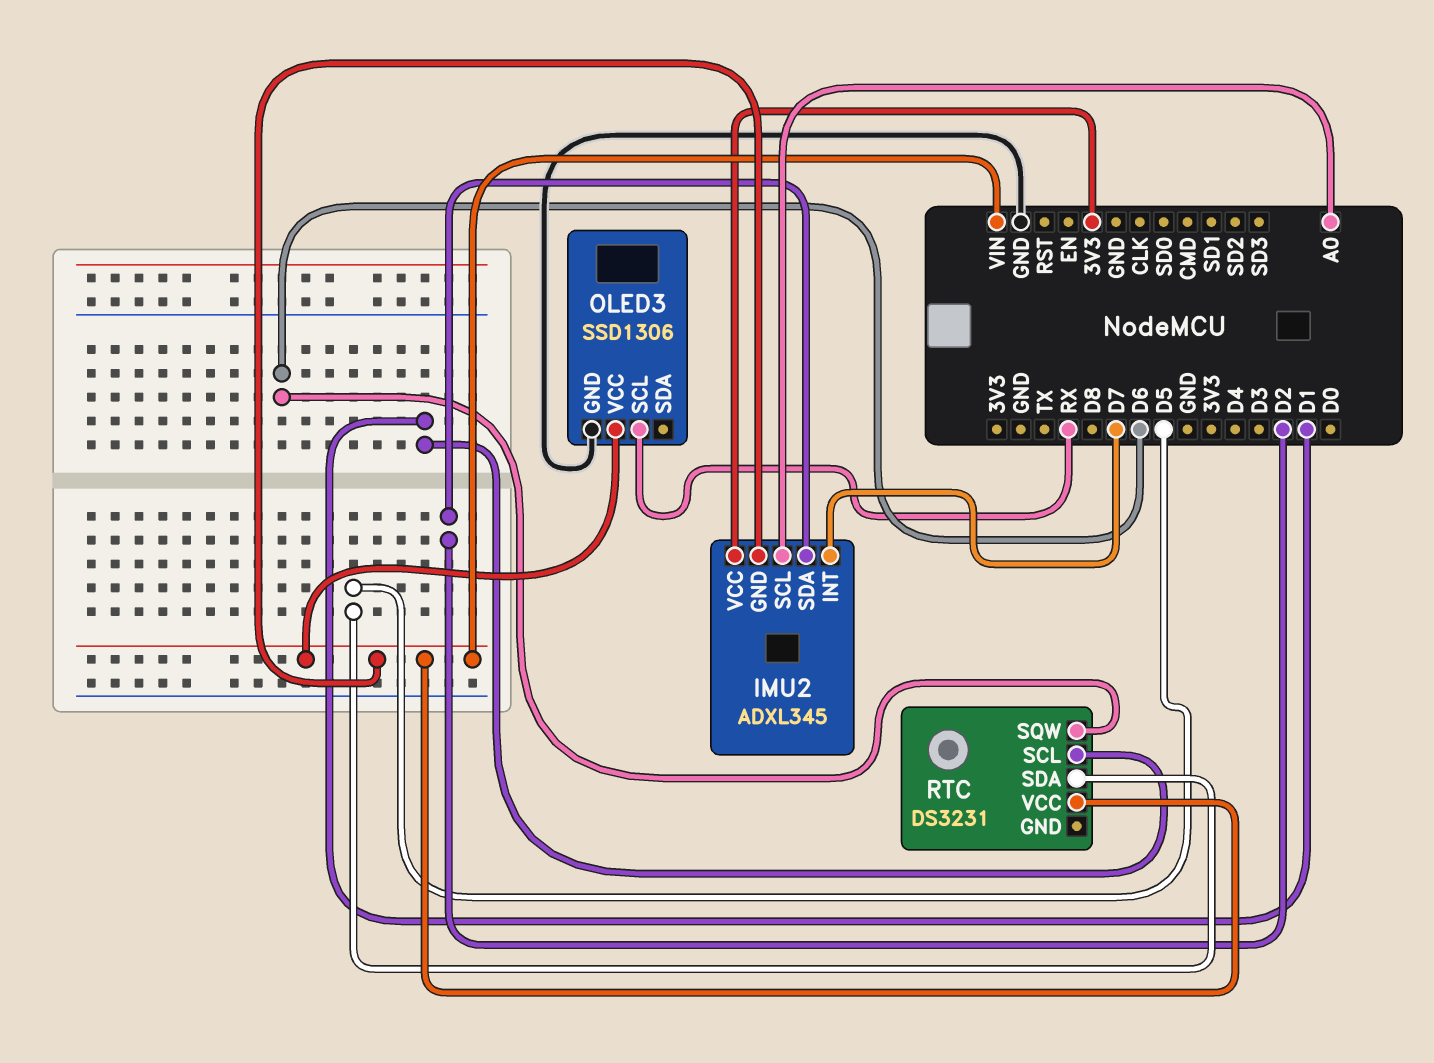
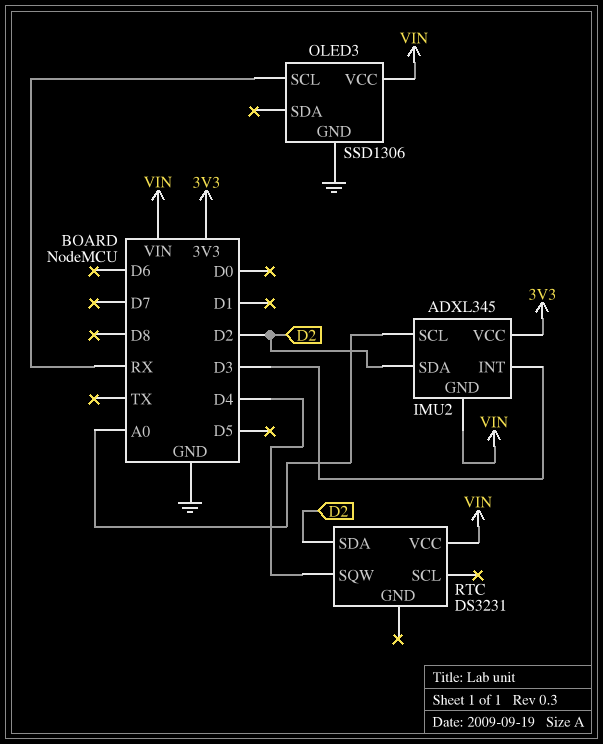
IMU2 pin INT: D7 -> D3
RTC pin SCL: D1 -> none
RTC pin SDA: D5 -> D2
RTC pin SQW: D6 -> D4

